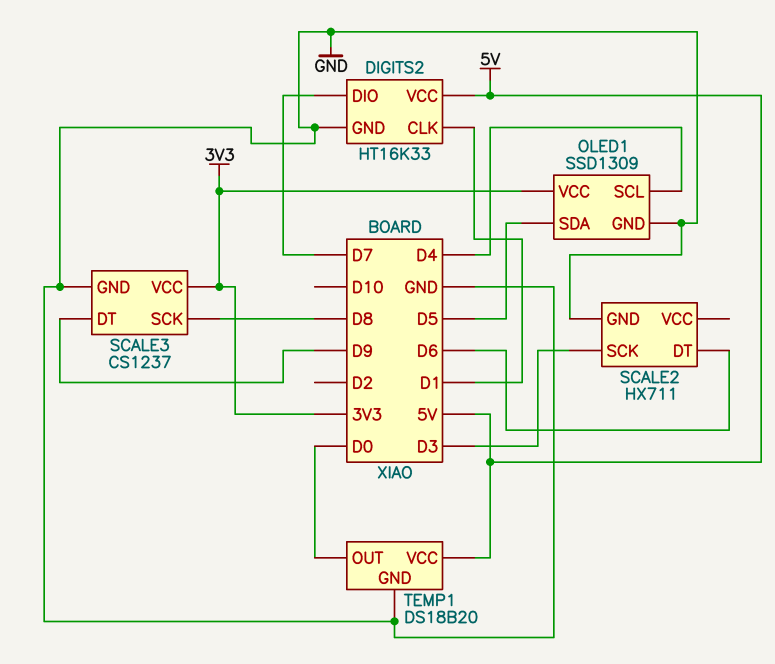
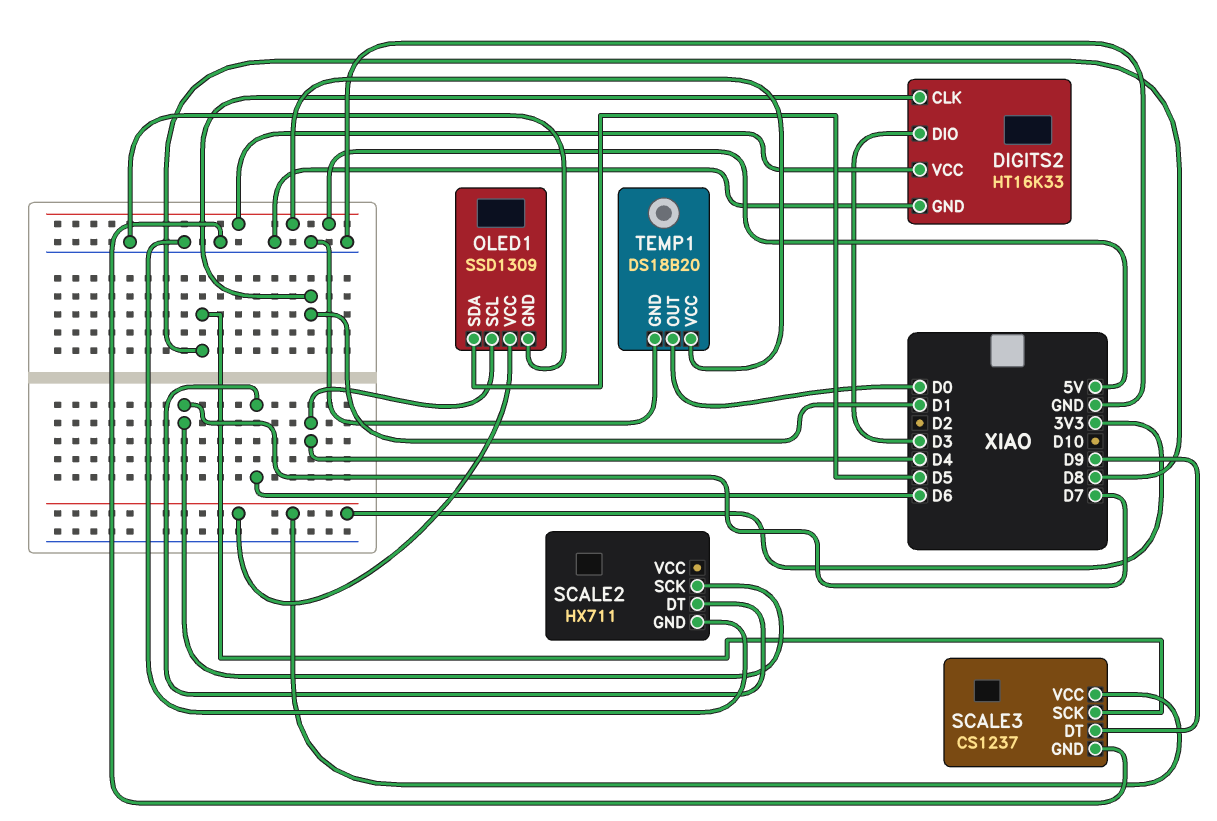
DIGITS2 pin DIO: D7 -> D3
SCALE2 pin SCK: D3 -> D7

